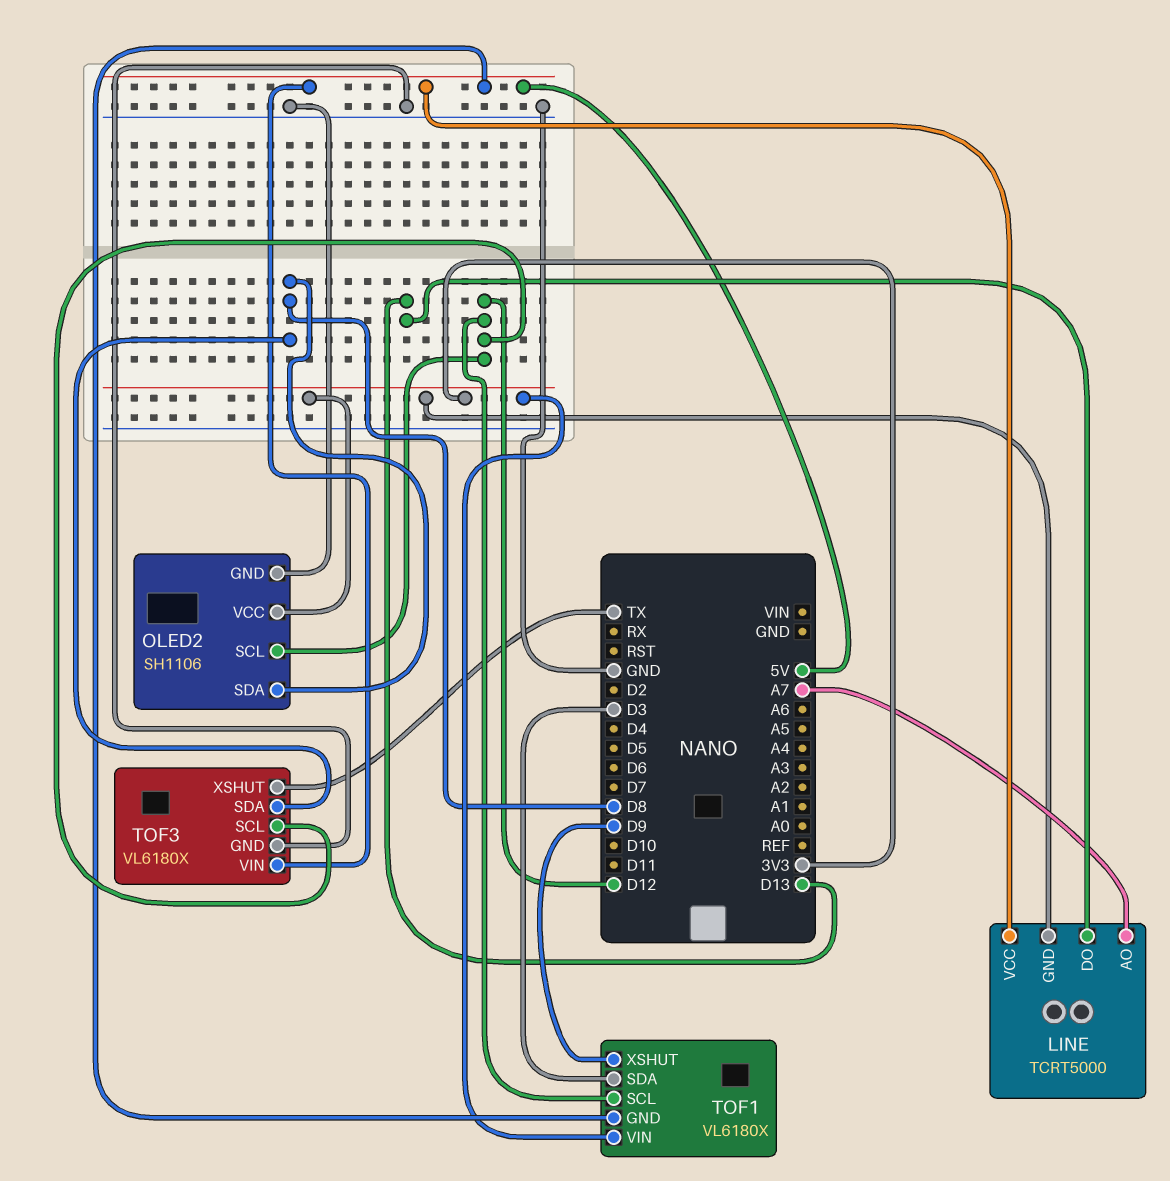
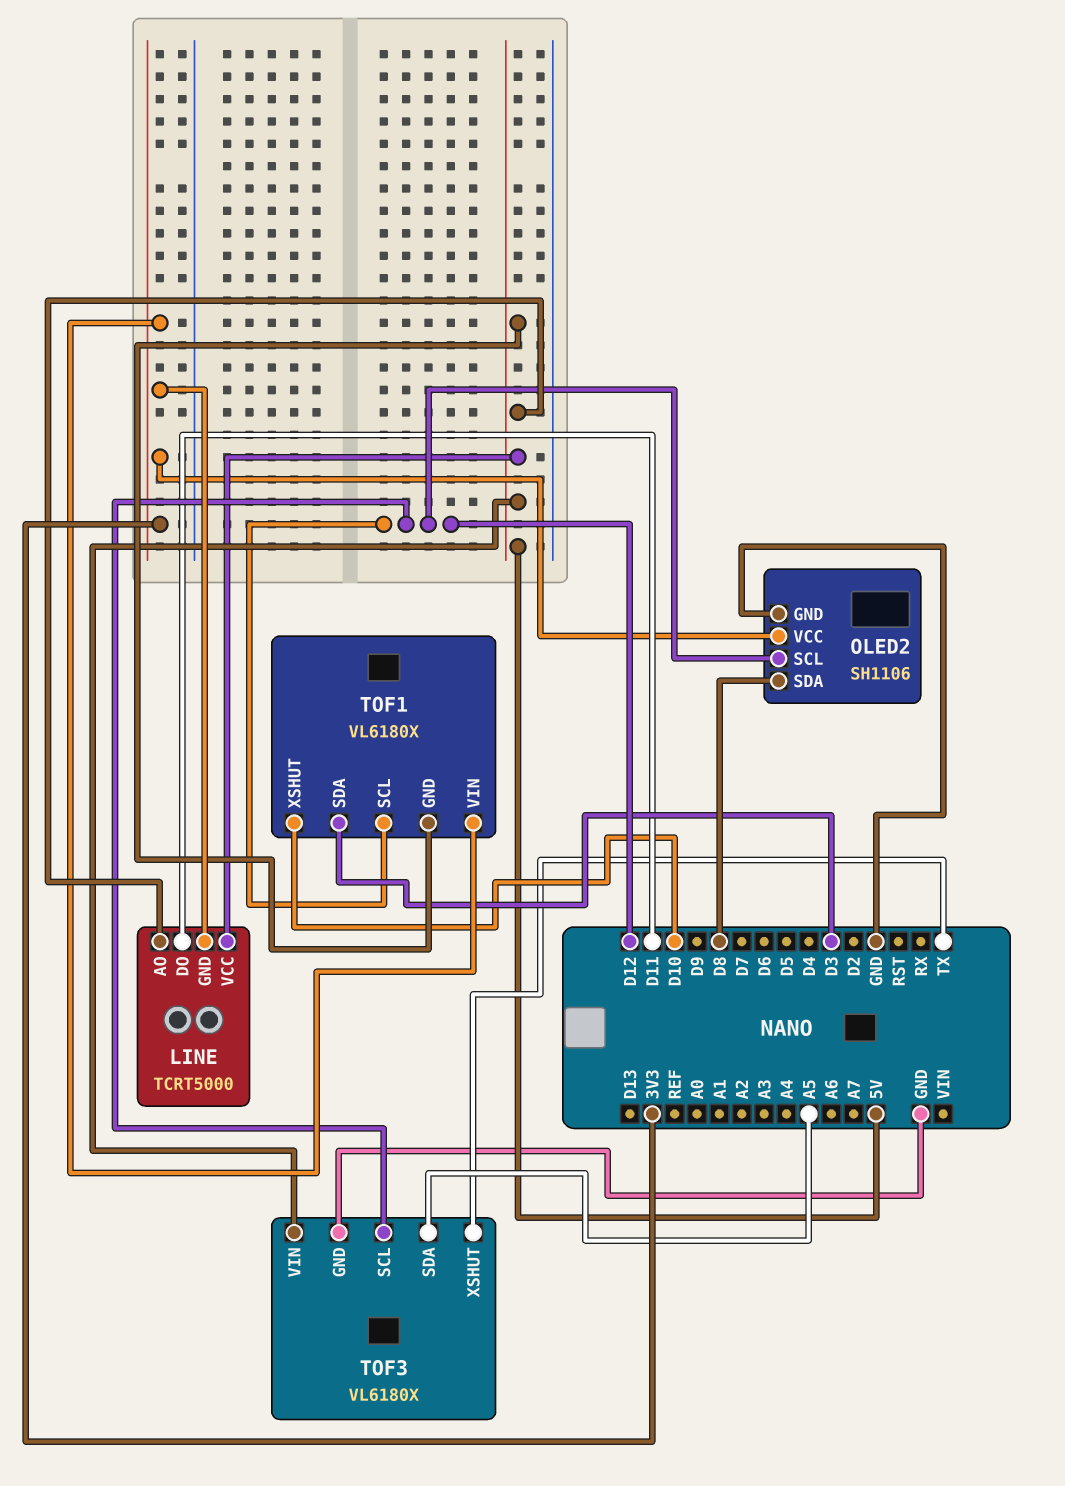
LINE pin AO: A7 -> 5V
LINE pin DO: D13 -> D11
TOF1 pin XSHUT: D9 -> D10
TOF3 pin SDA: D8 -> A5

